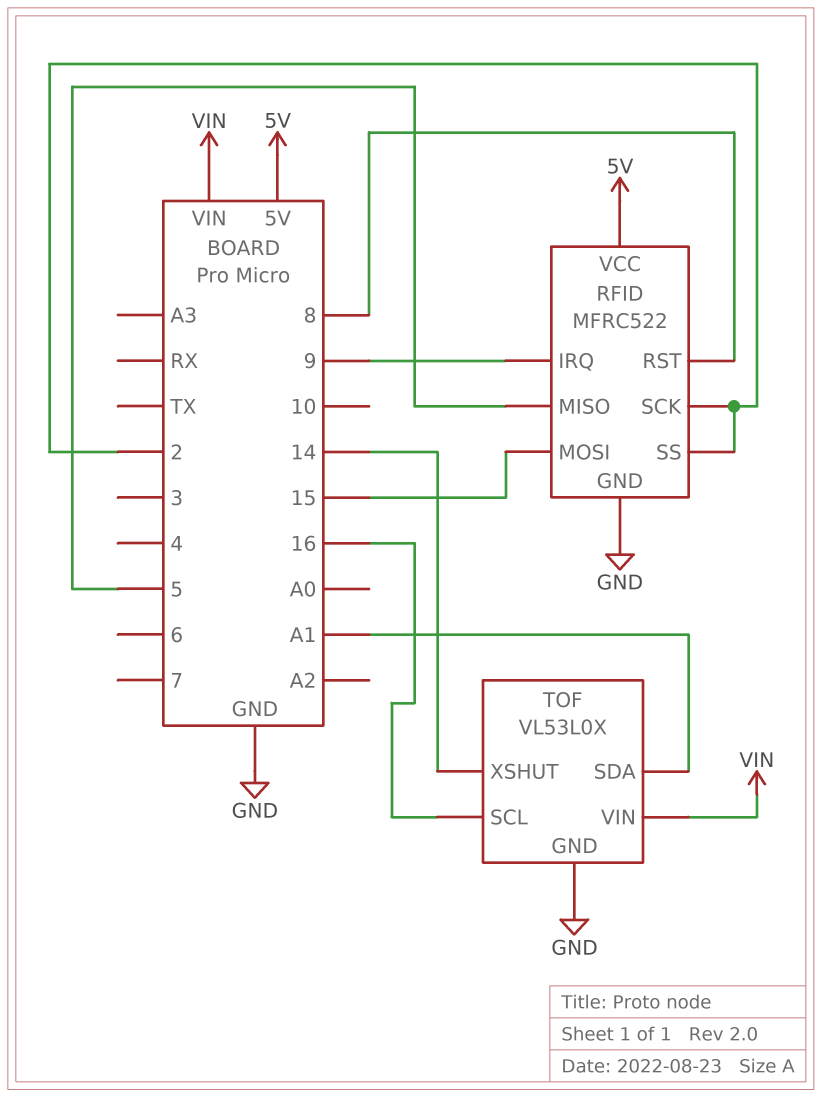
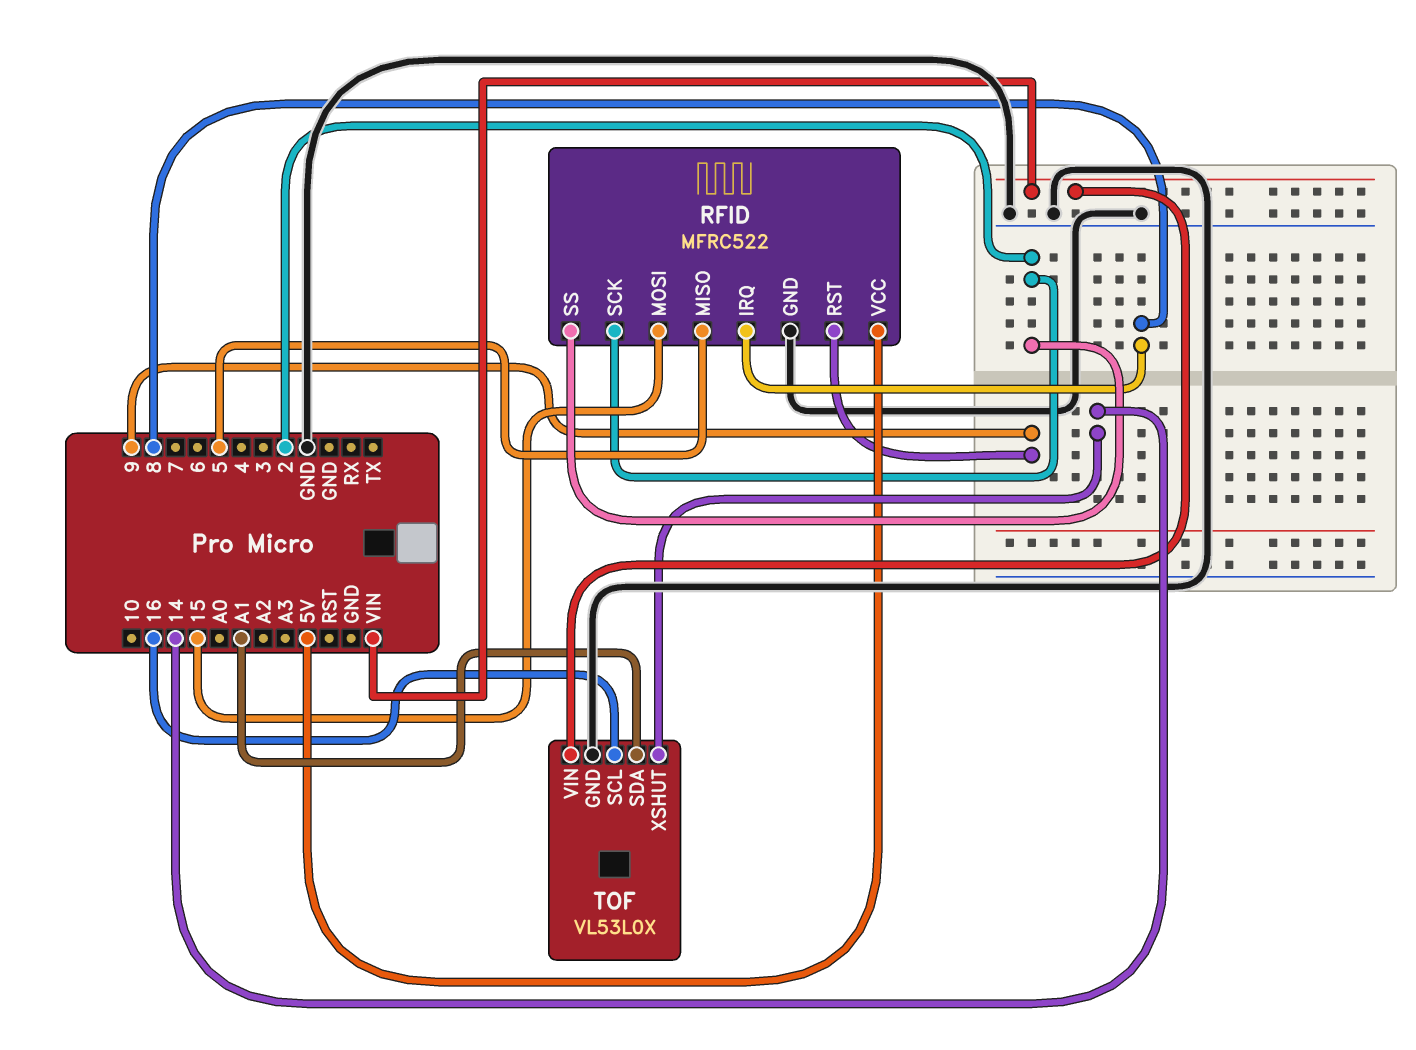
RFID pin IRQ: 9 -> 8
RFID pin RST: 8 -> 9

